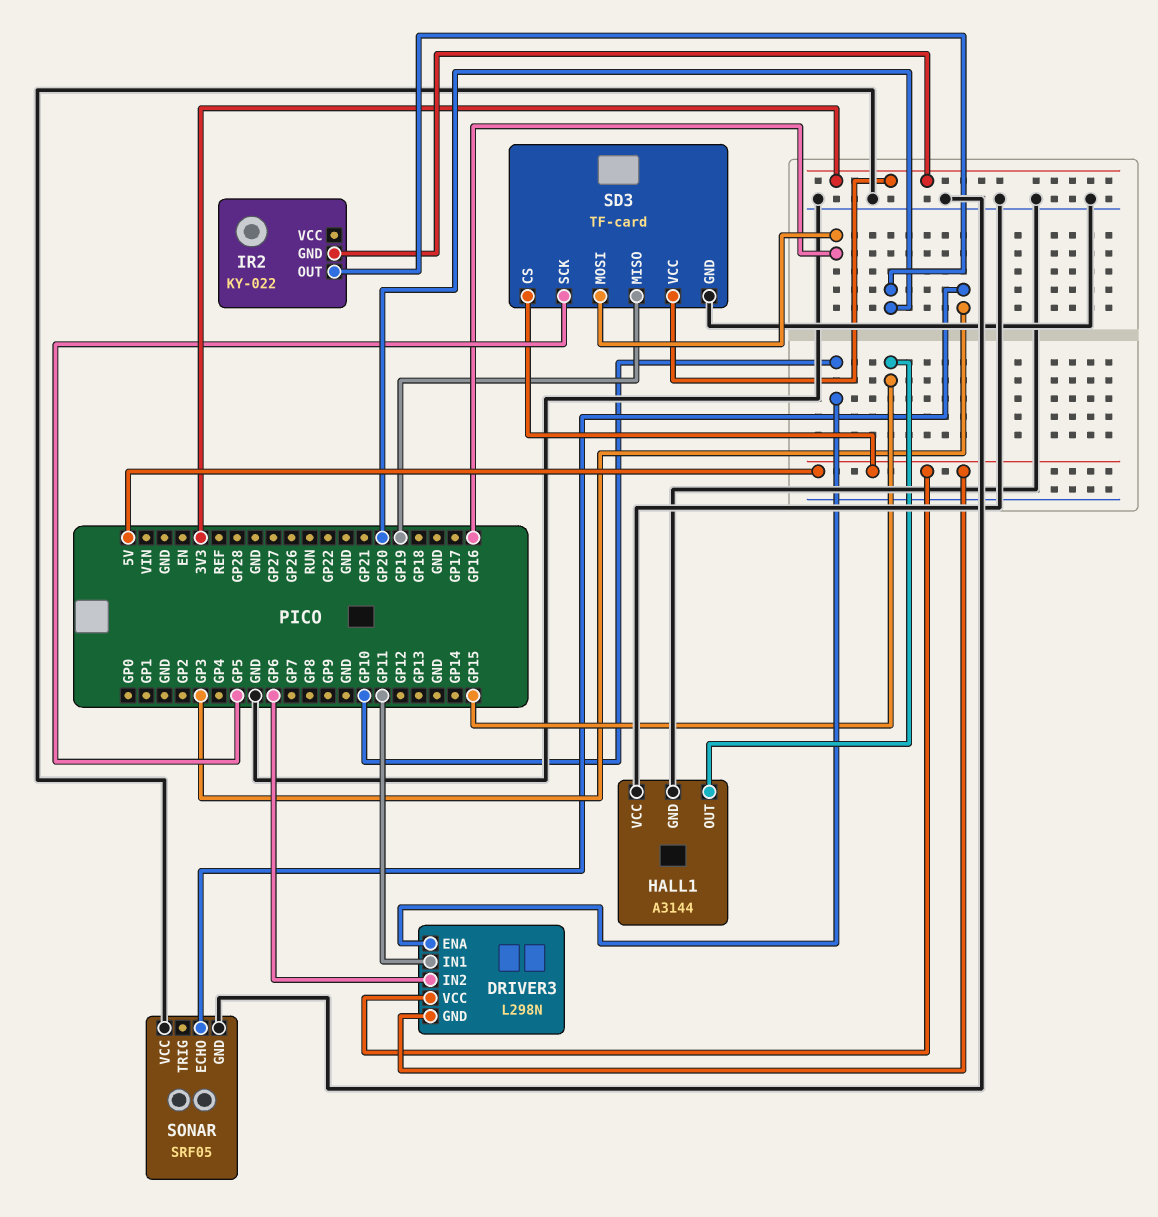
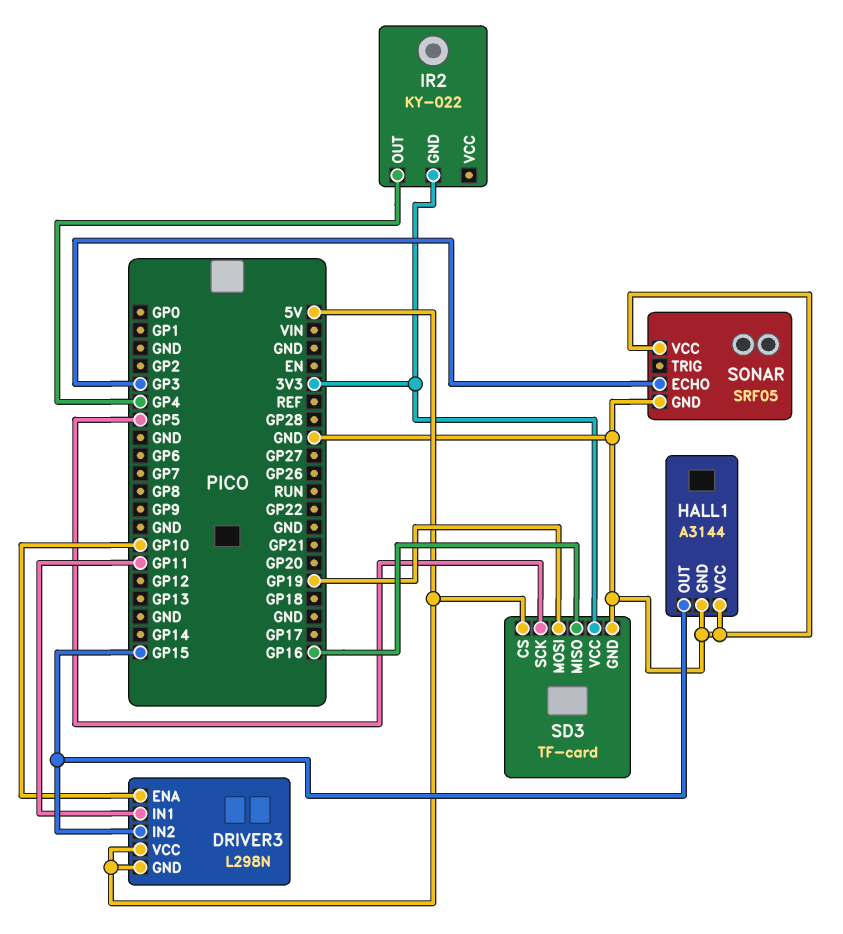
DRIVER3 pin IN2: GP6 -> GP15
IR2 pin OUT: GP20 -> GP4
SD3 pin MISO: GP19 -> GP16
SD3 pin MOSI: GP16 -> GP19

